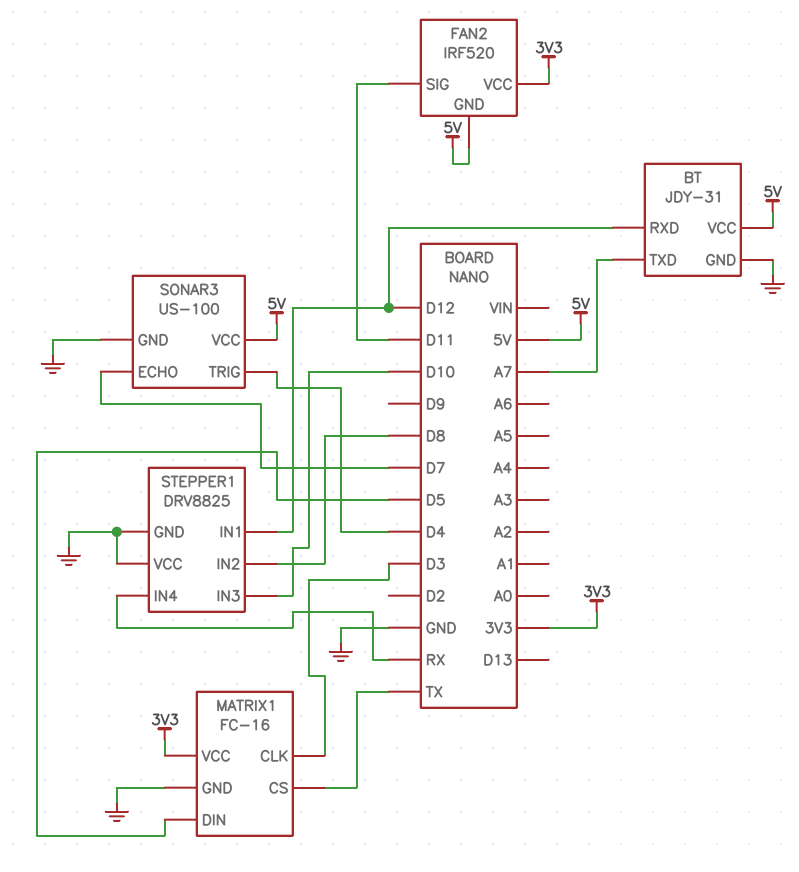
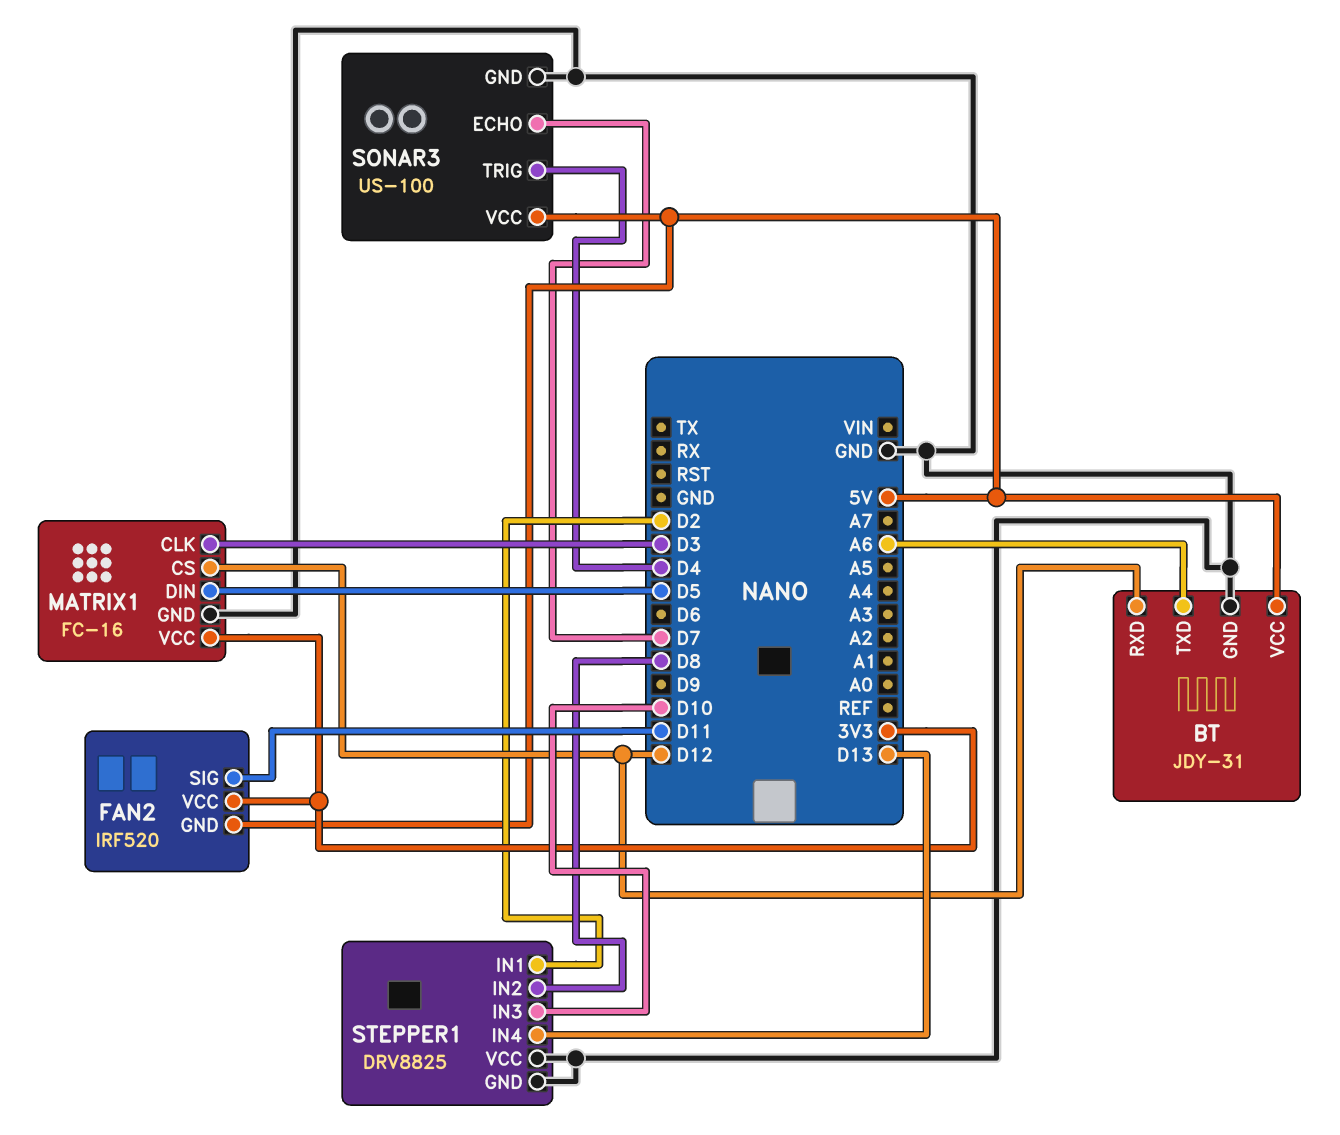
BT pin TXD: A7 -> A6
MATRIX1 pin CS: TX -> D12
STEPPER1 pin IN1: D12 -> D2
STEPPER1 pin IN4: RX -> D13

